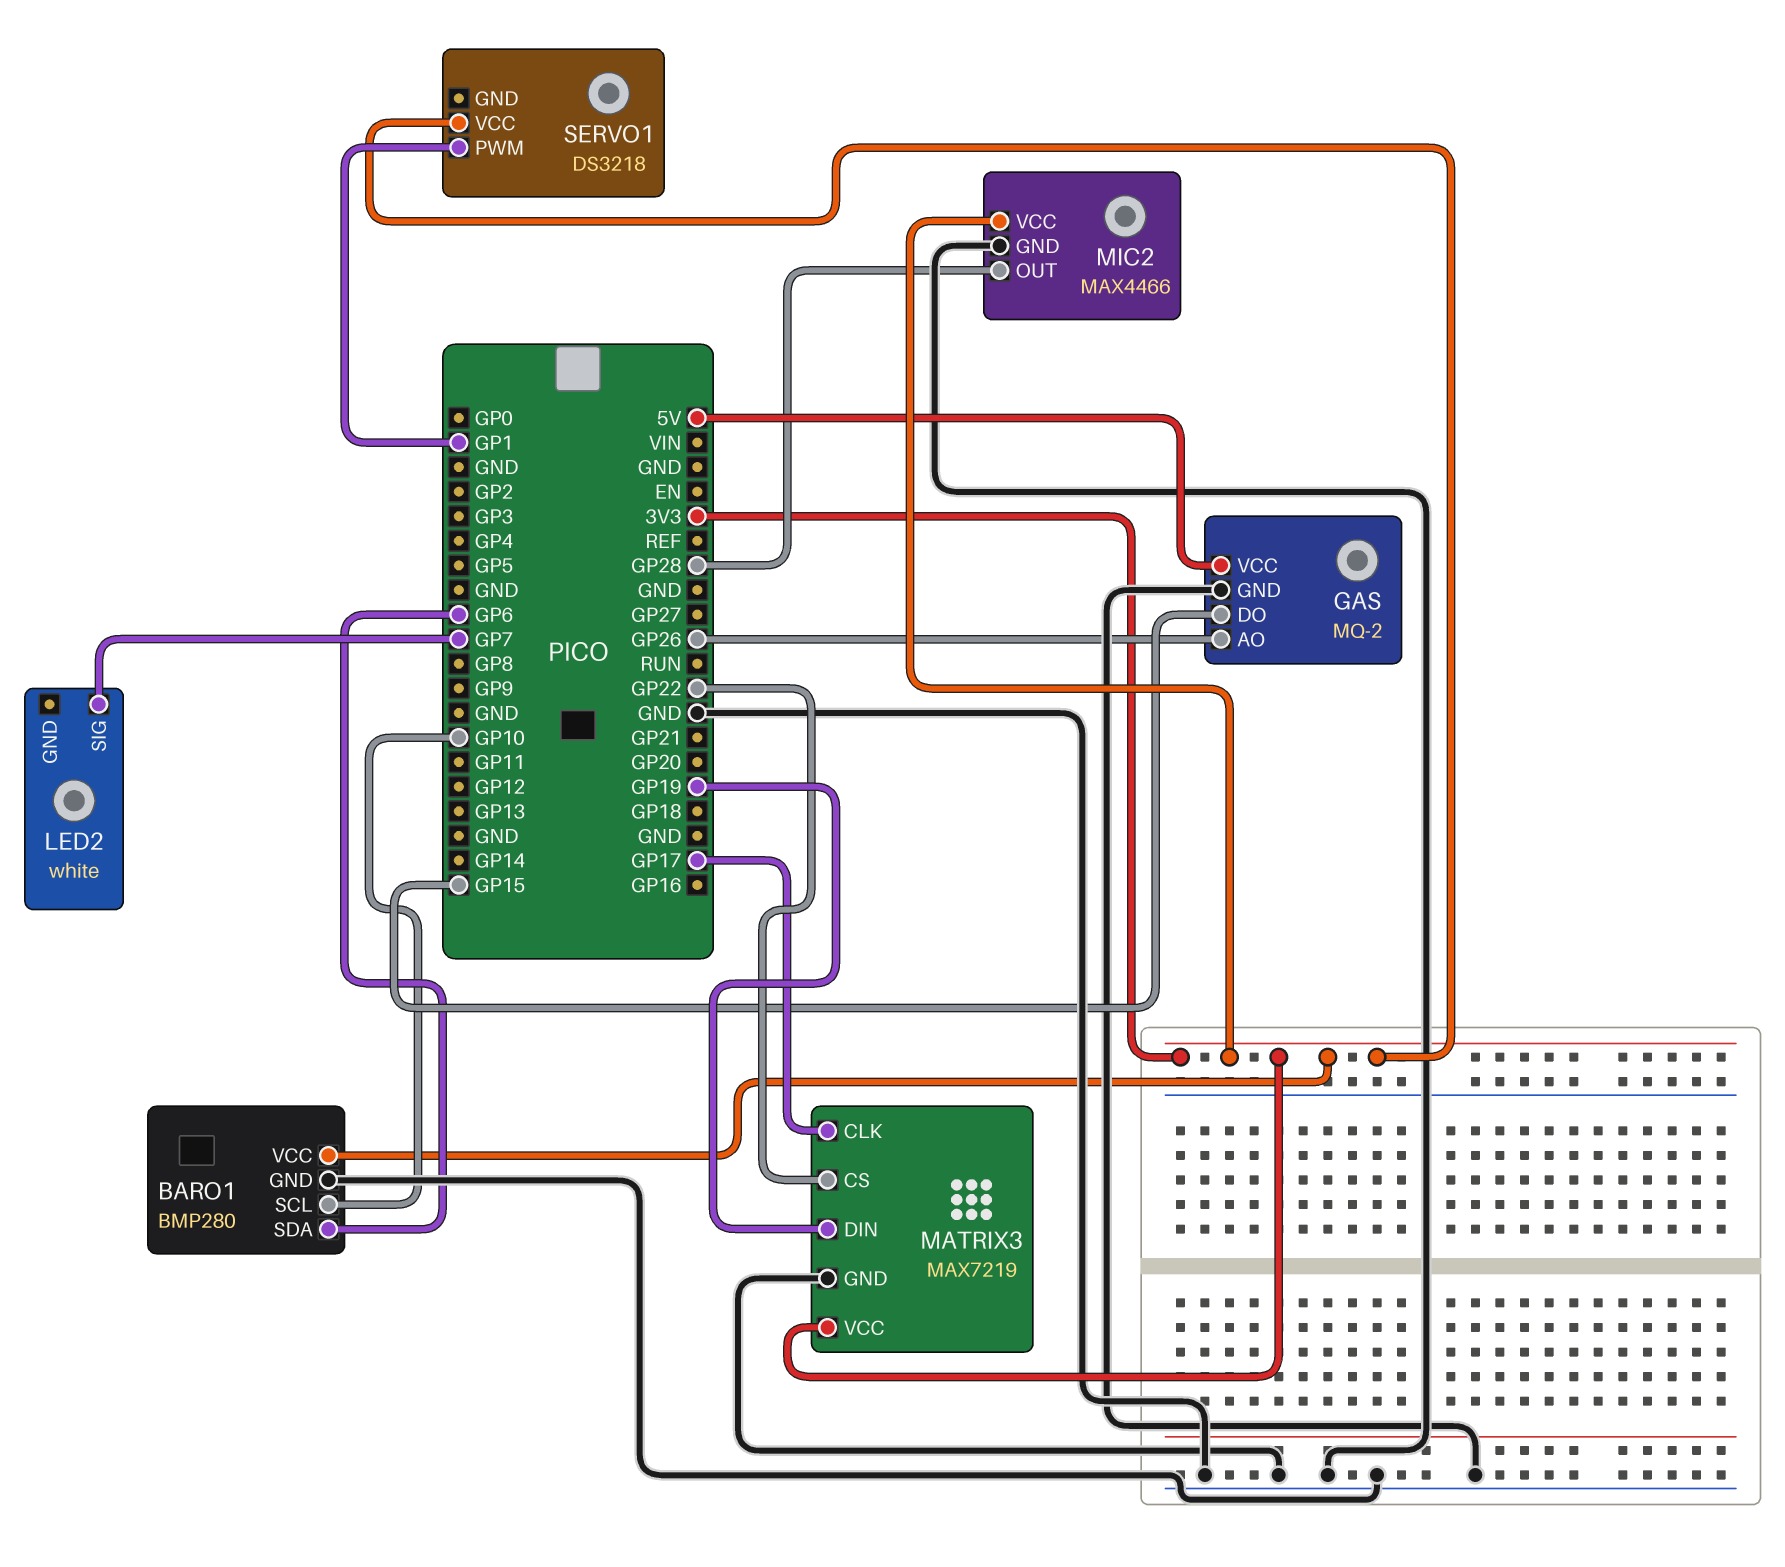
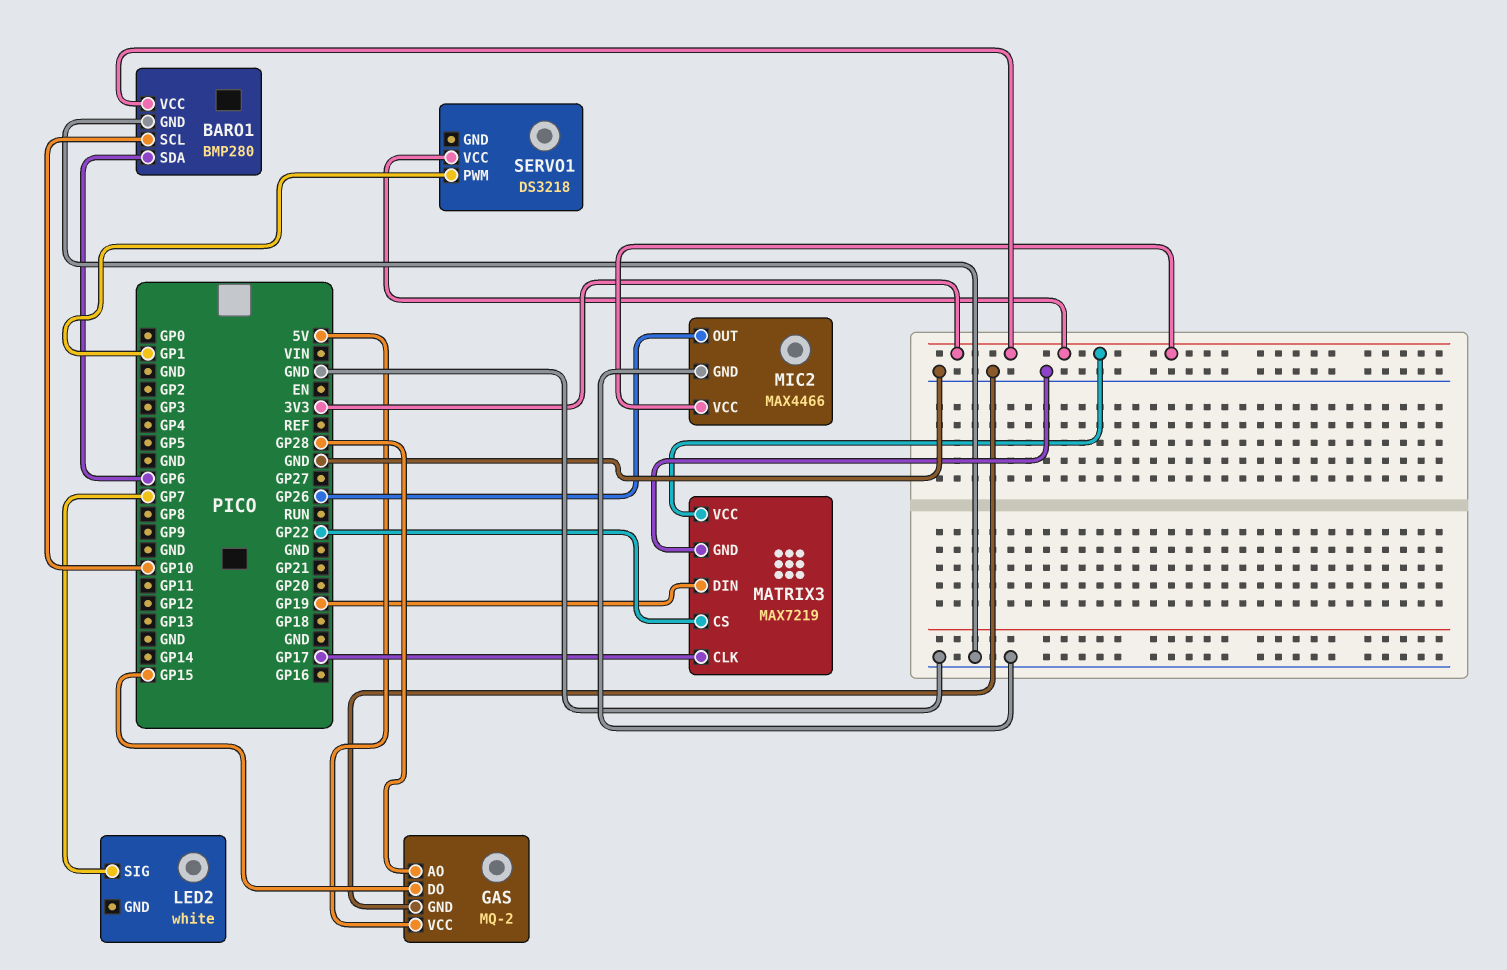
GAS pin AO: GP26 -> GP28
MIC2 pin OUT: GP28 -> GP26

